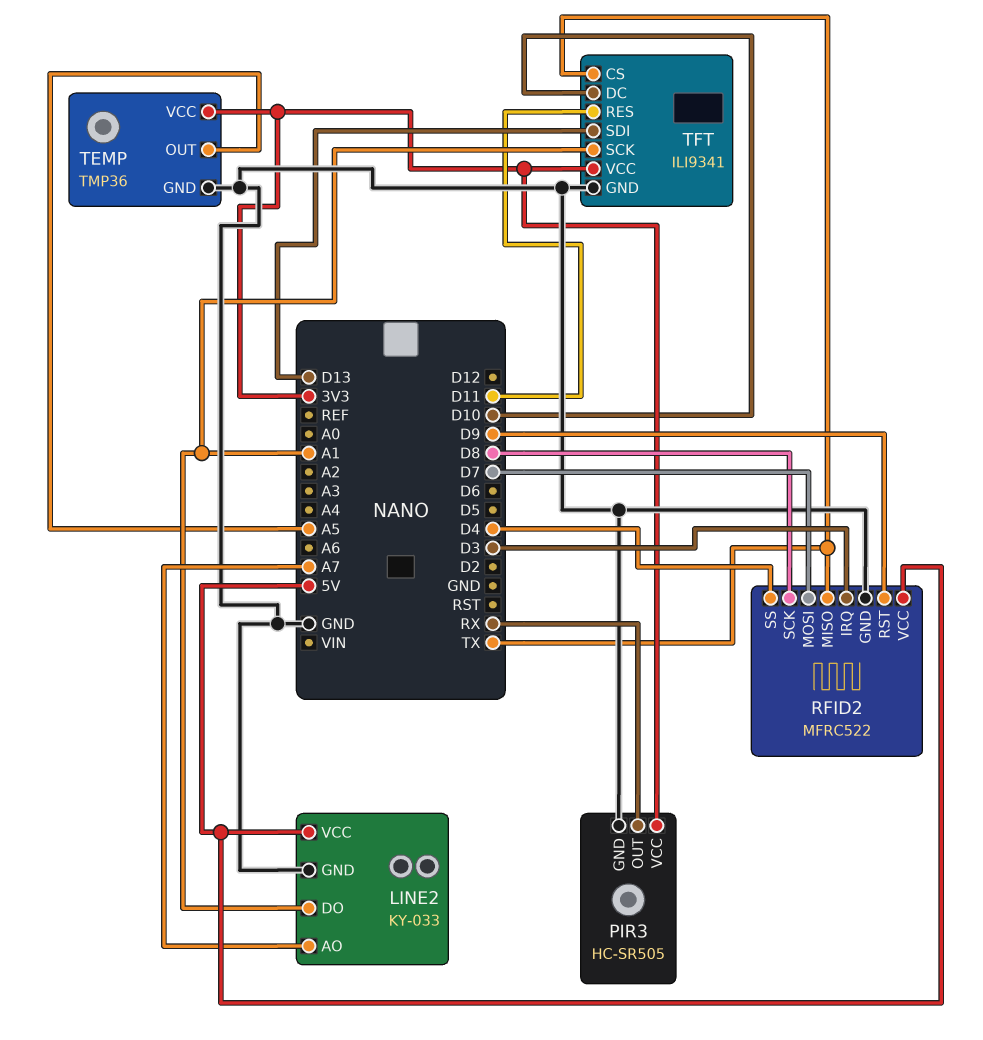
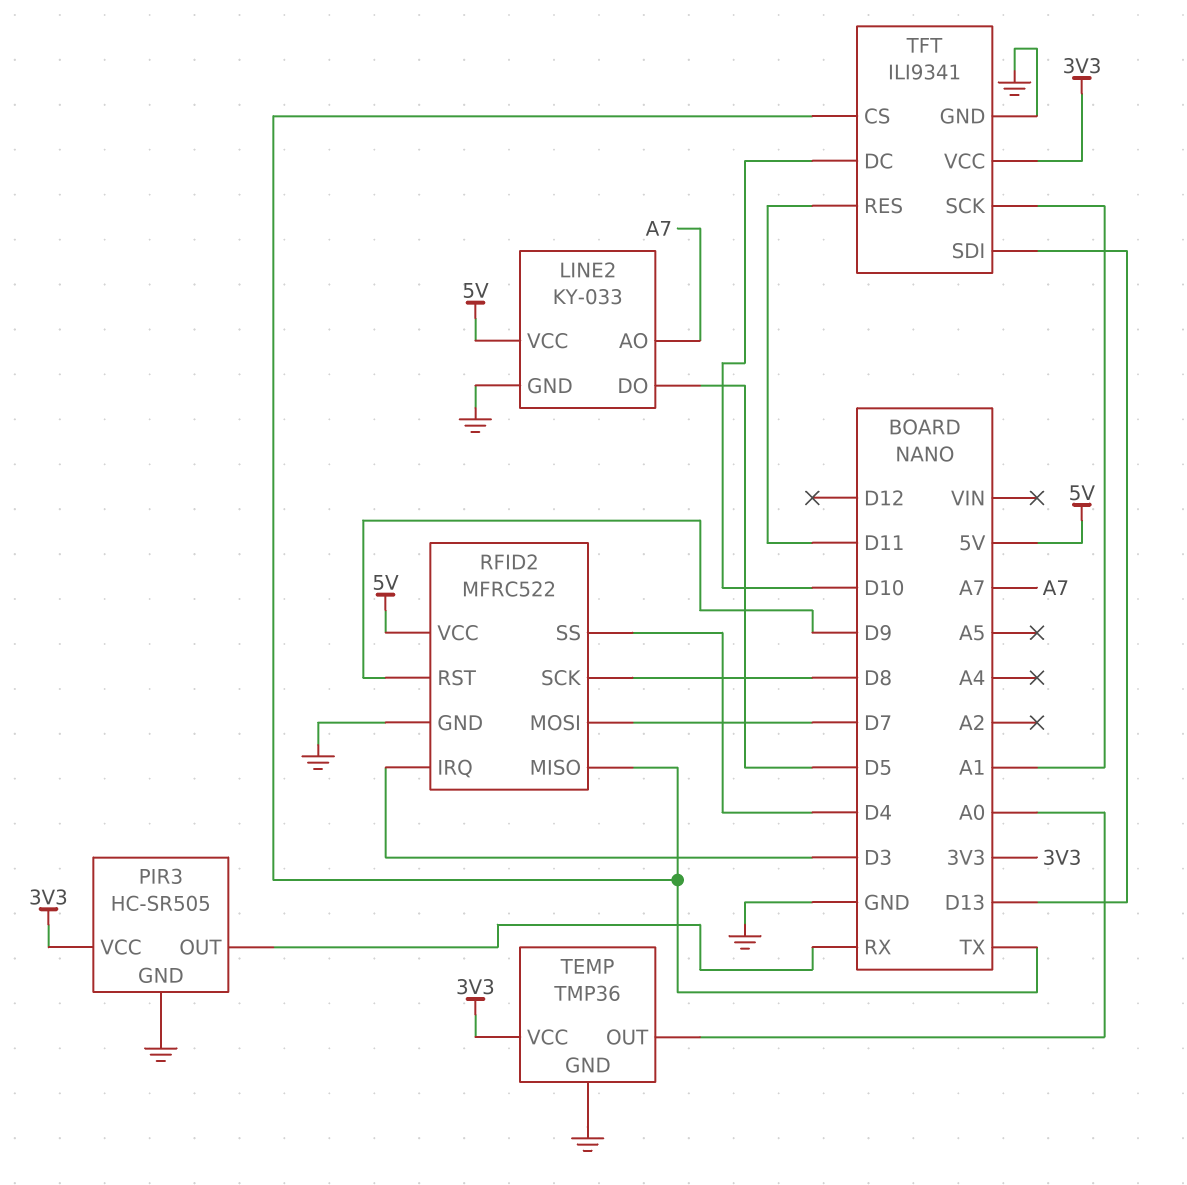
LINE2 pin DO: A1 -> D5
TEMP pin OUT: A5 -> A0

